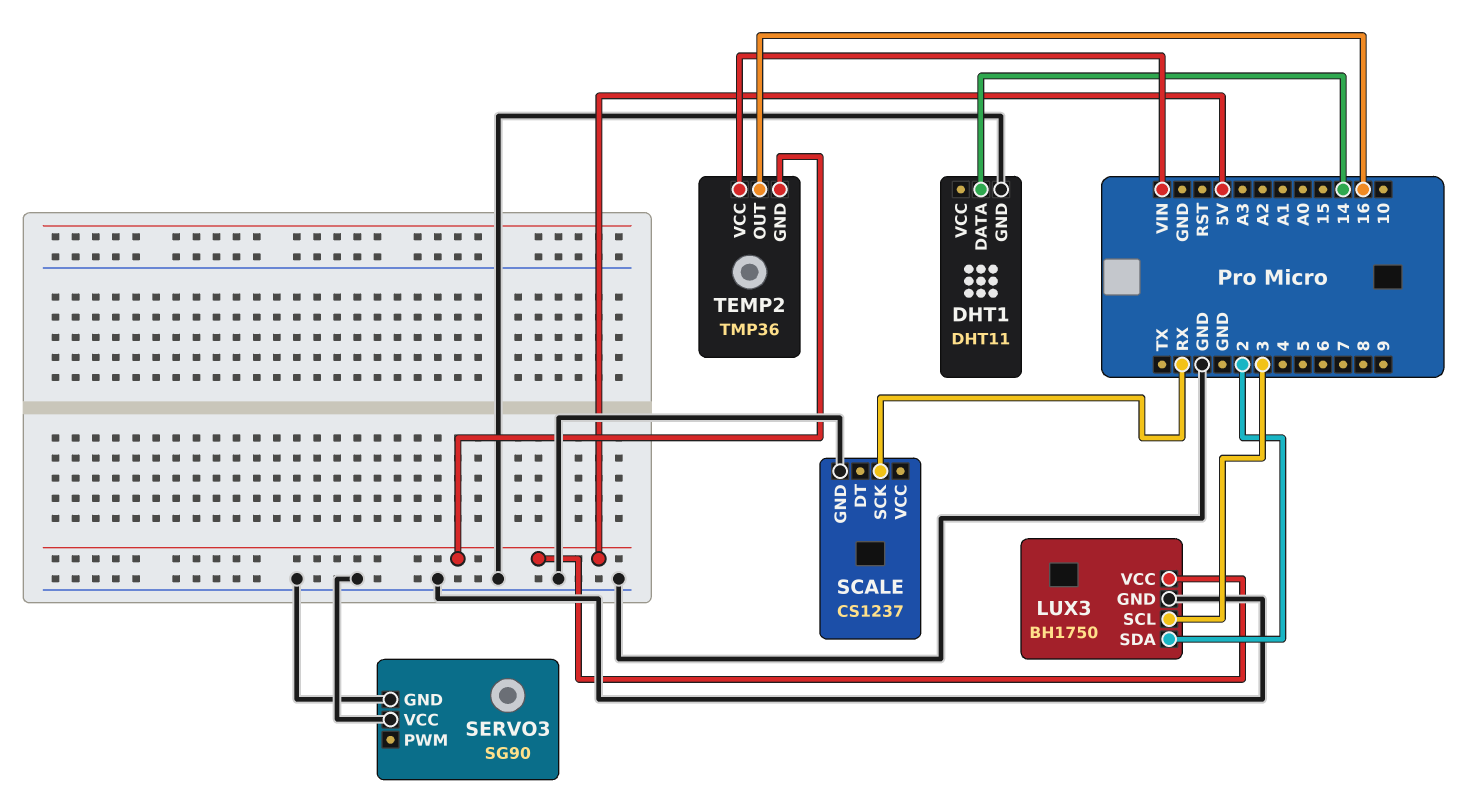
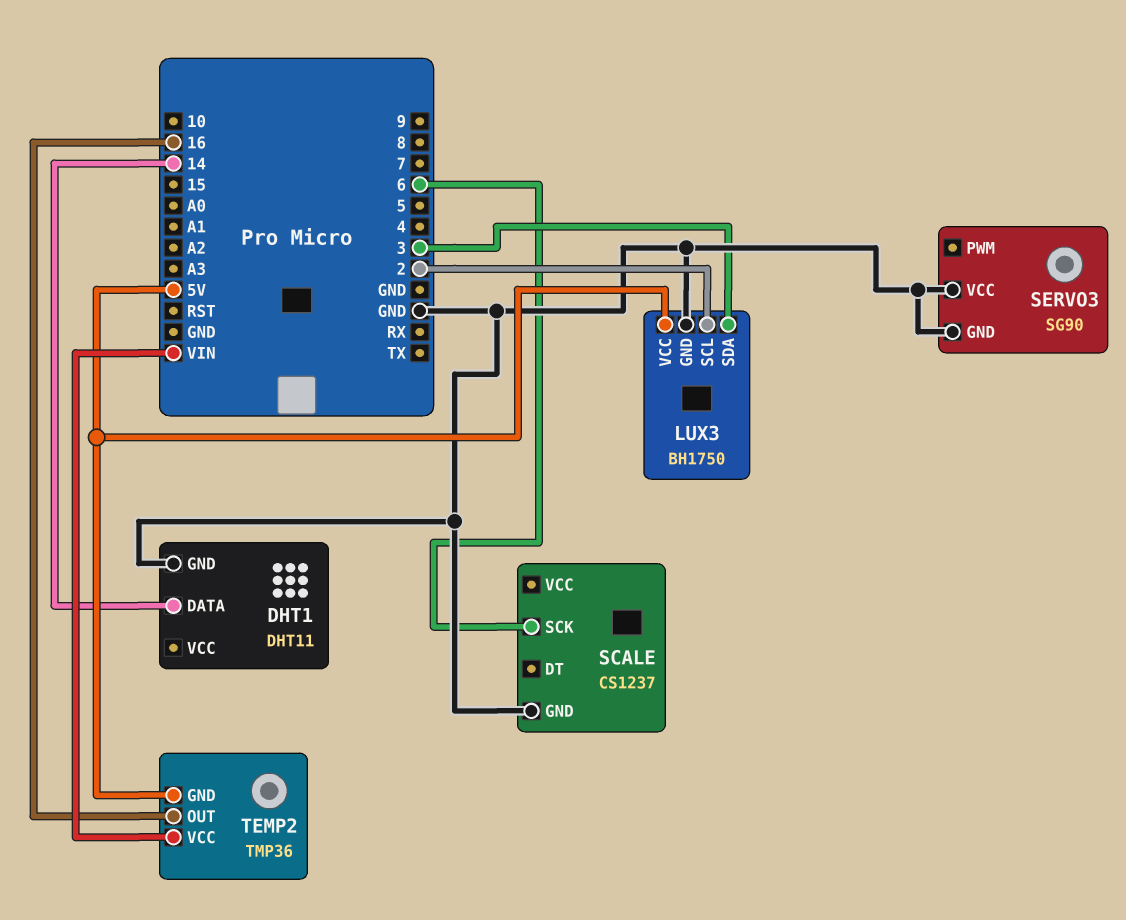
LUX3 pin SCL: 3 -> 2
LUX3 pin SDA: 2 -> 3
SCALE pin SCK: RX -> 6

